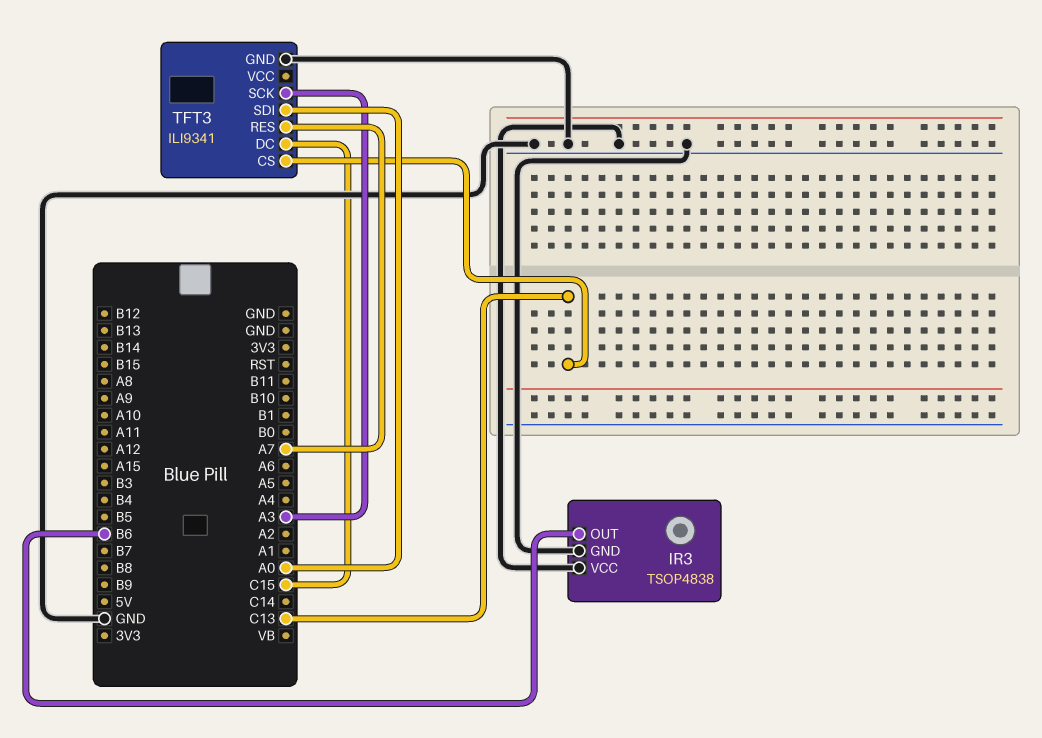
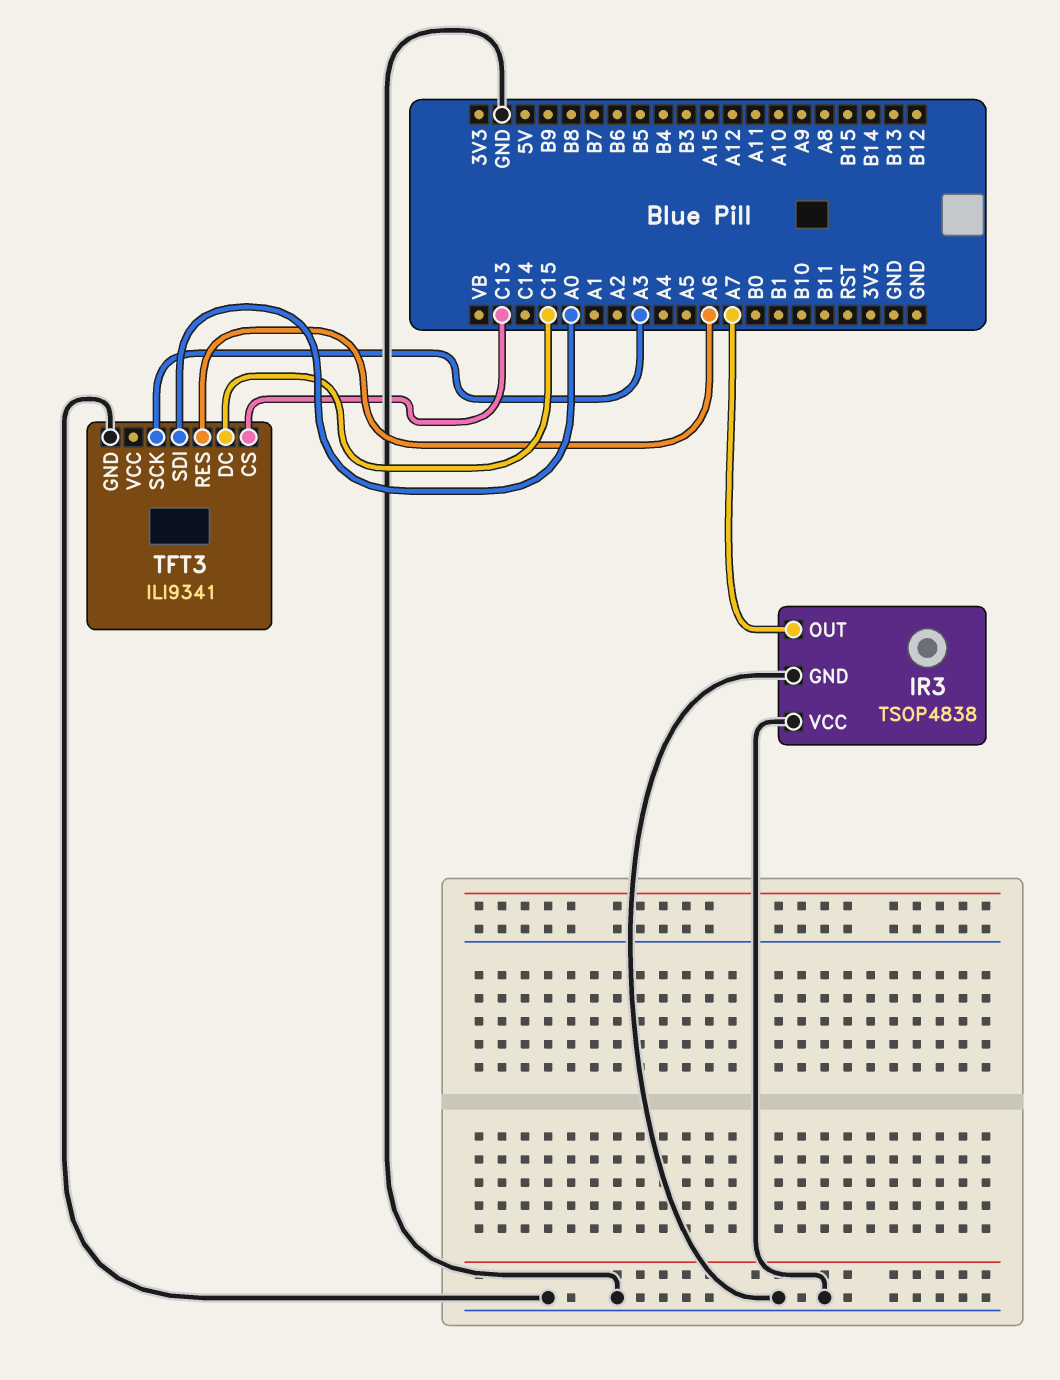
IR3 pin OUT: B6 -> A7
TFT3 pin RES: A7 -> A6

